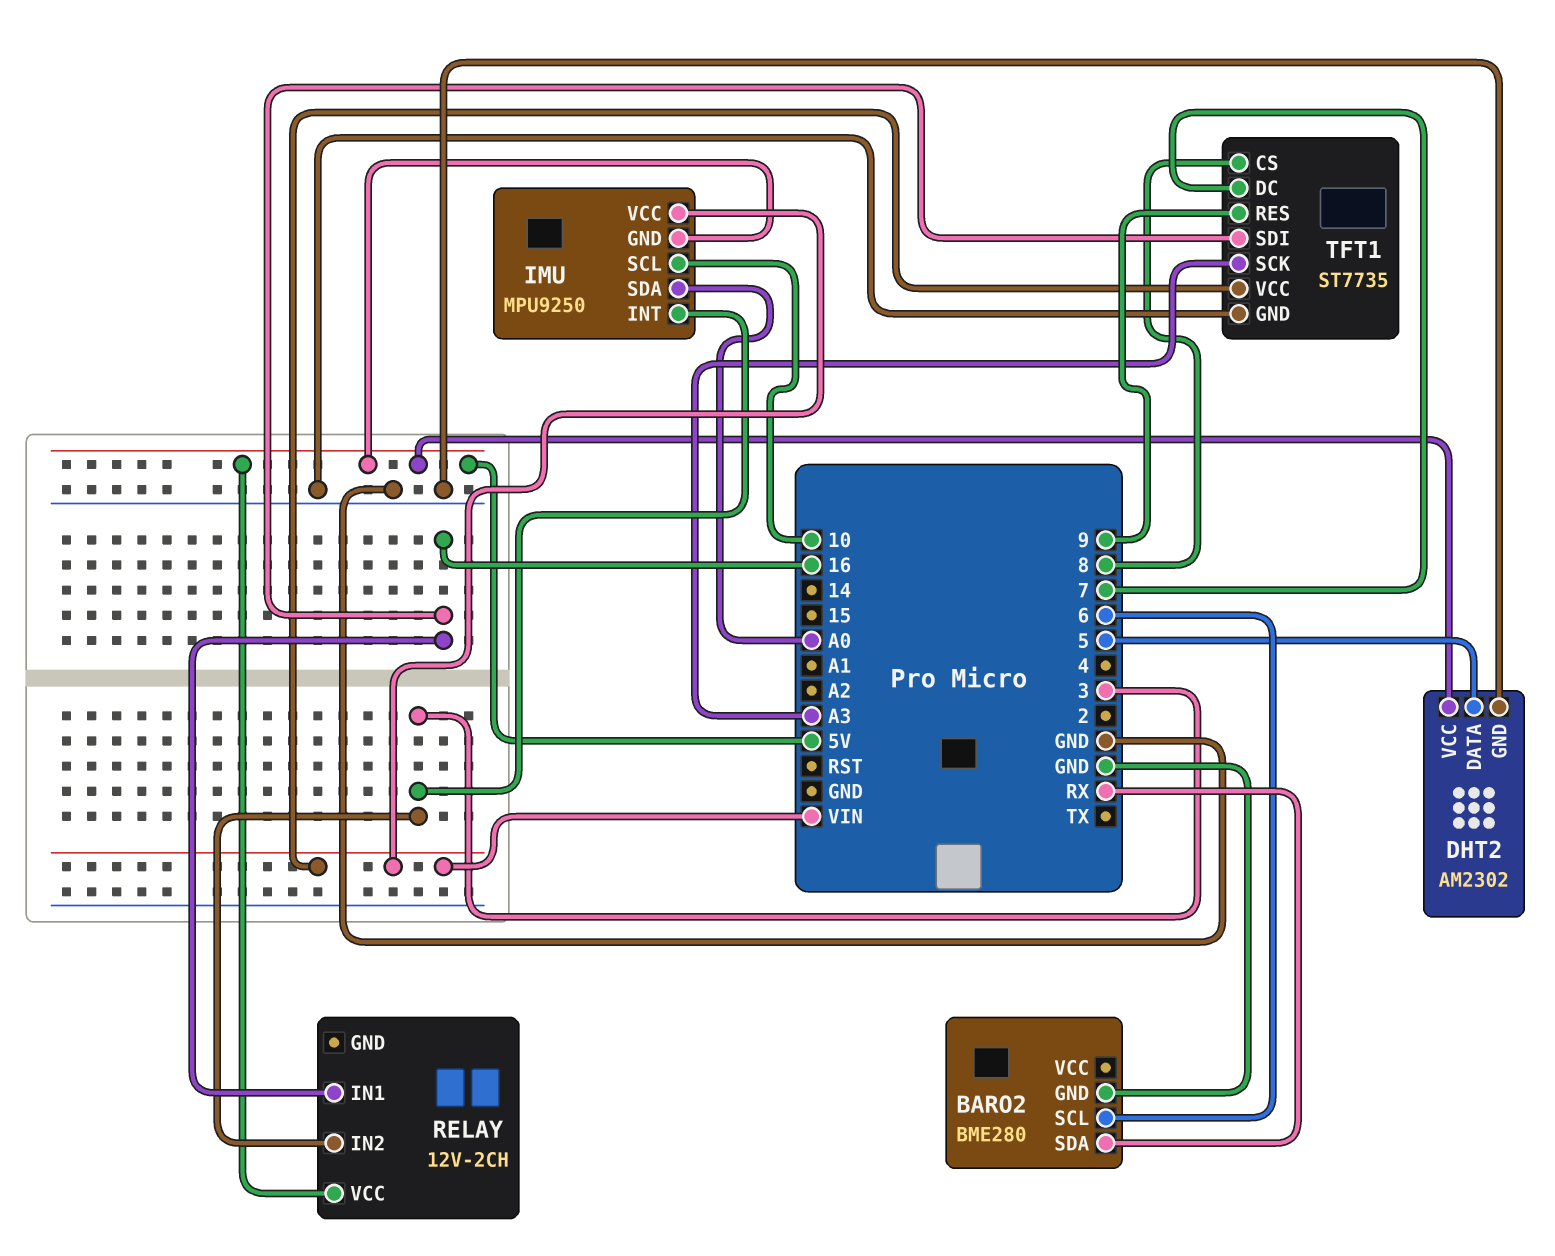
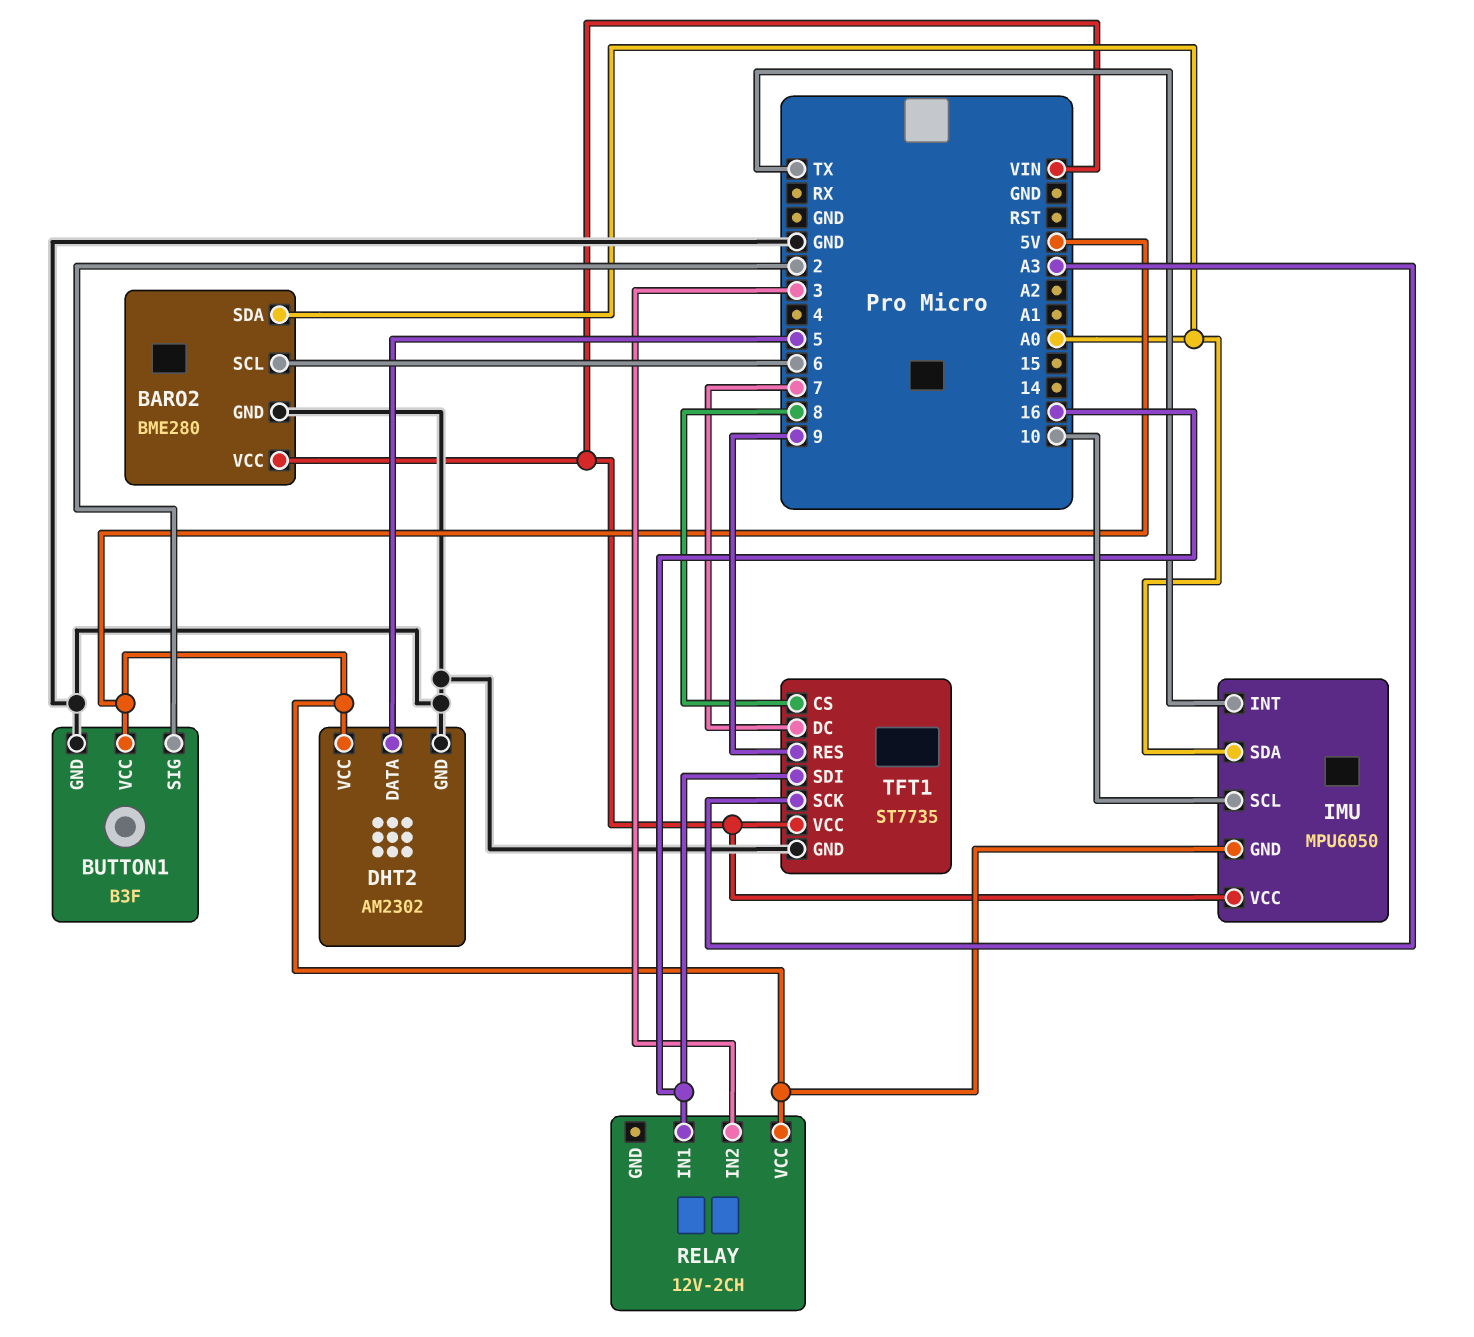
BARO2 pin SDA: RX -> A0
BARO2 pin VCC: none -> VIN
BUTTON1: none -> B3F
BUTTON1 pin GND: none -> GND
BUTTON1 pin SIG: none -> 2
BUTTON1 pin VCC: none -> 5V
IMU: MPU9250 -> MPU6050
IMU pin INT: 3 -> TX

